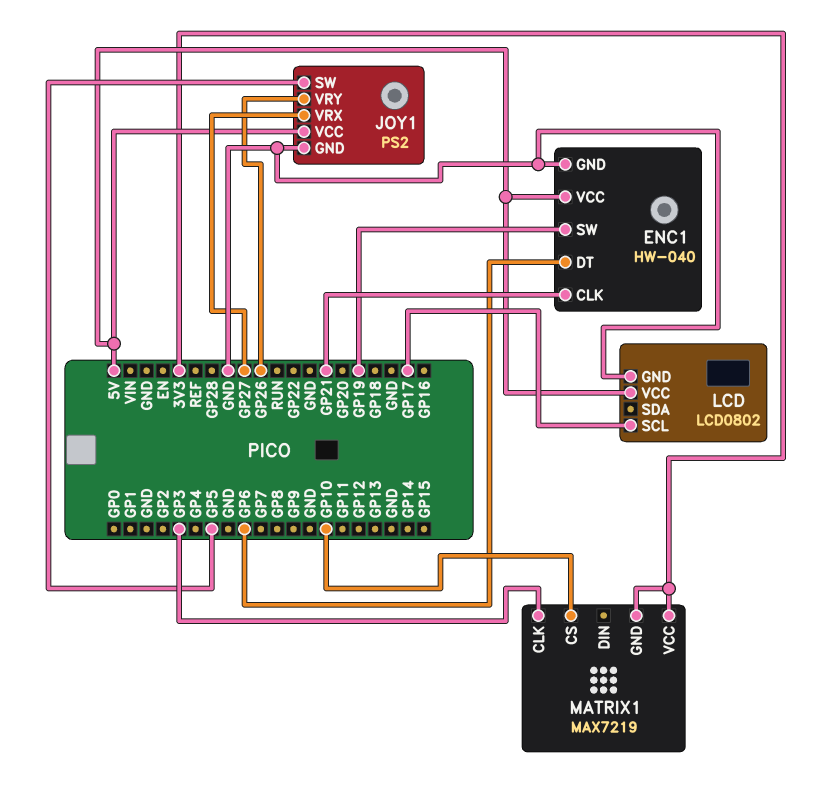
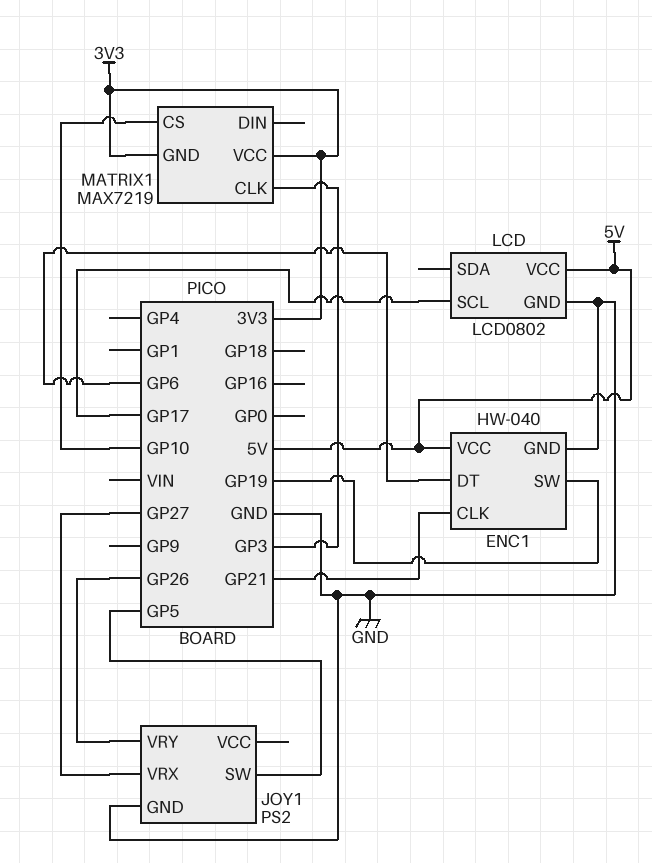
JOY1 pin VCC: 5V -> none

